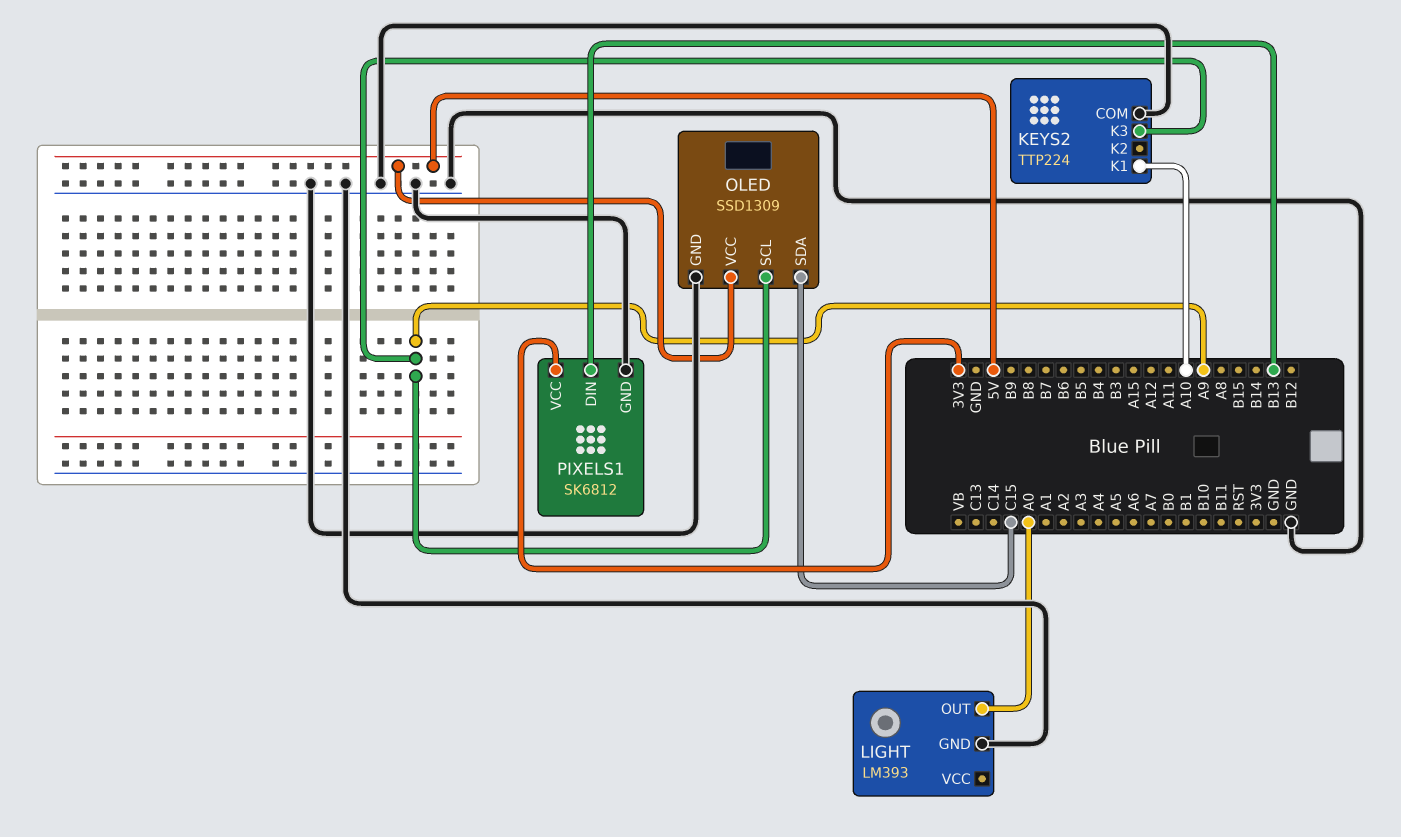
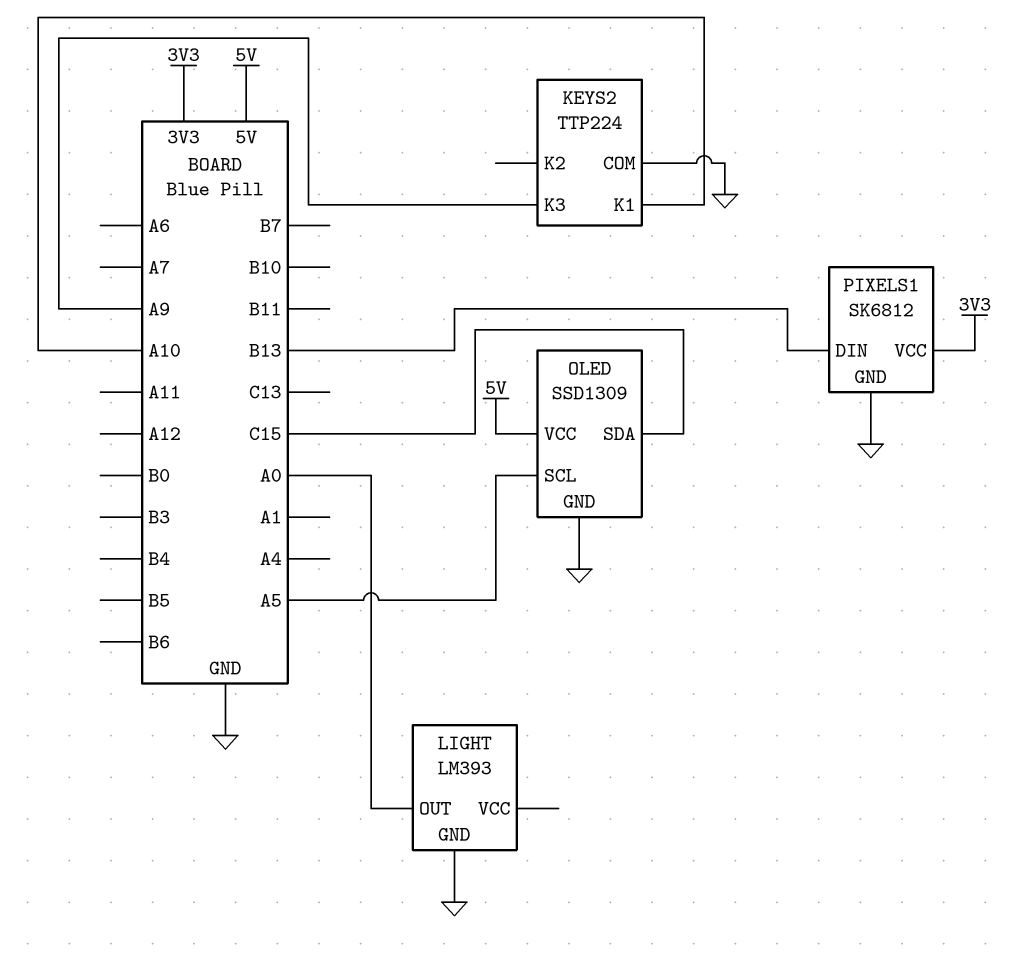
OLED pin SCL: A9 -> A5

